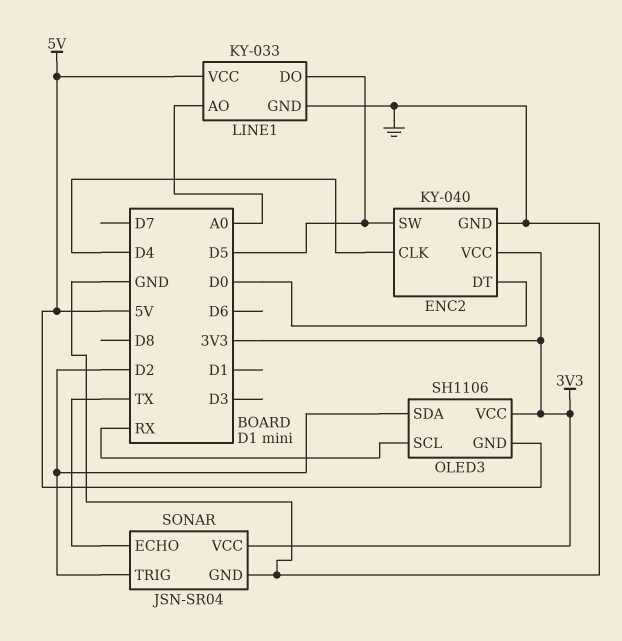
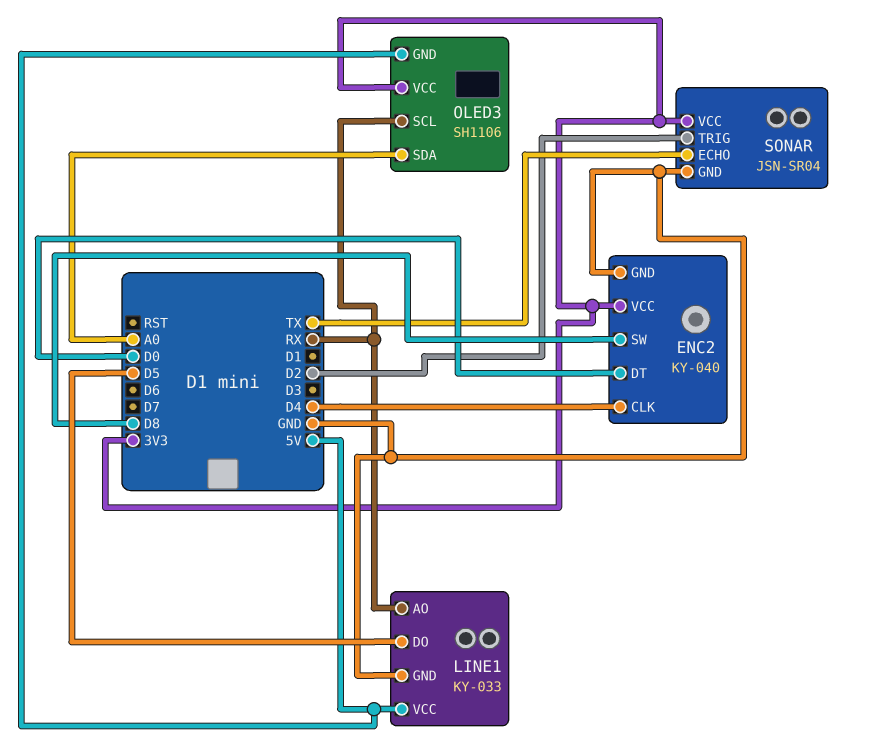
ENC2 pin SW: D5 -> D8
LINE1 pin AO: A0 -> RX
OLED3 pin SDA: D2 -> A0

